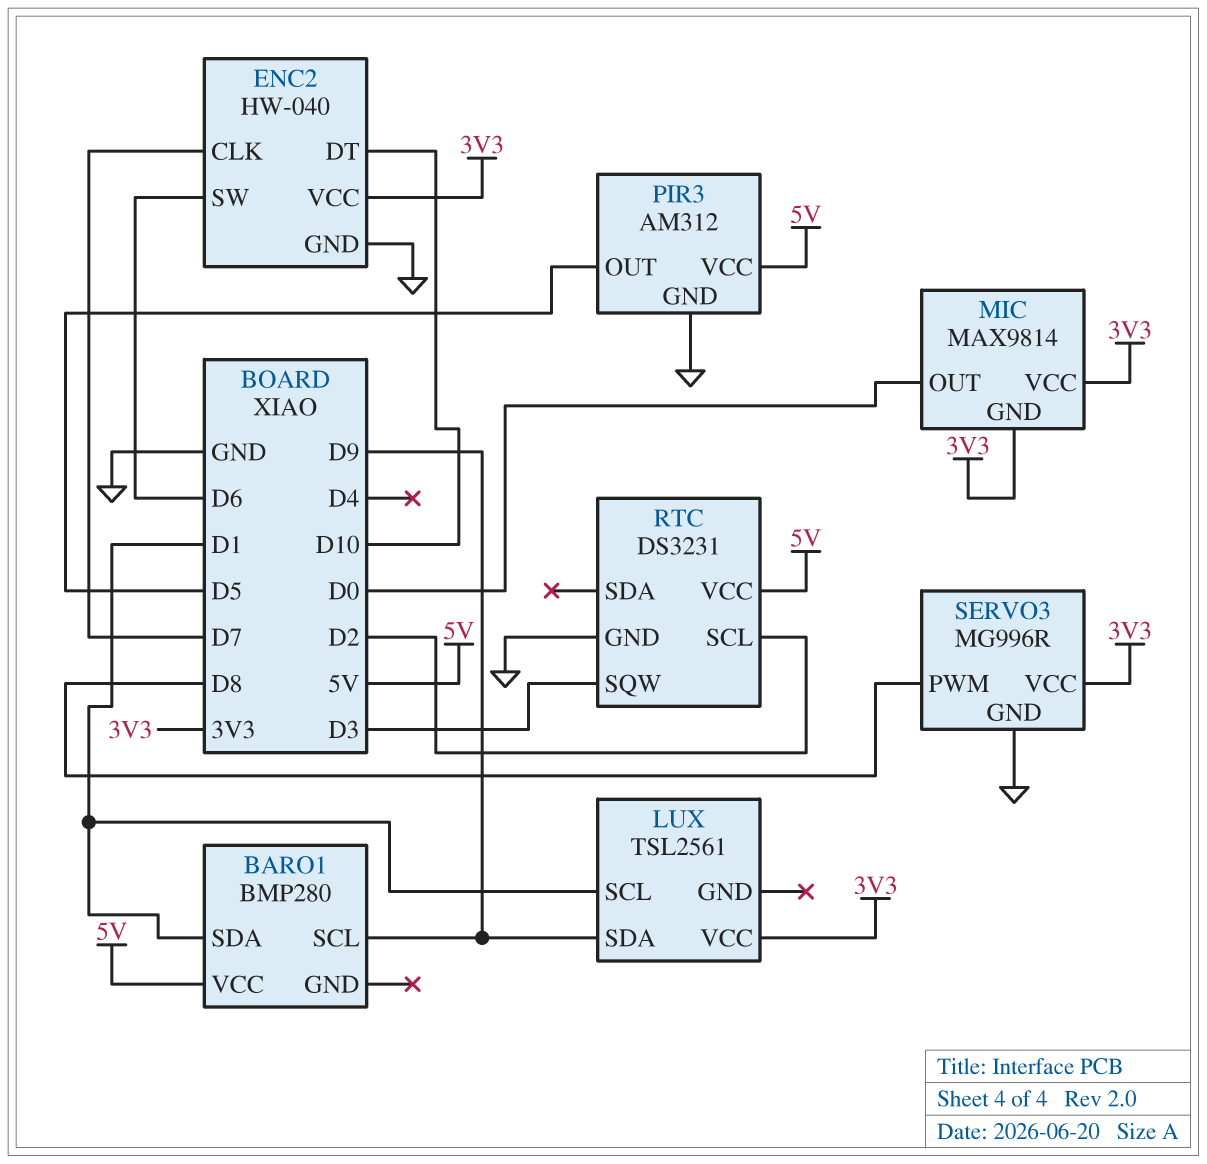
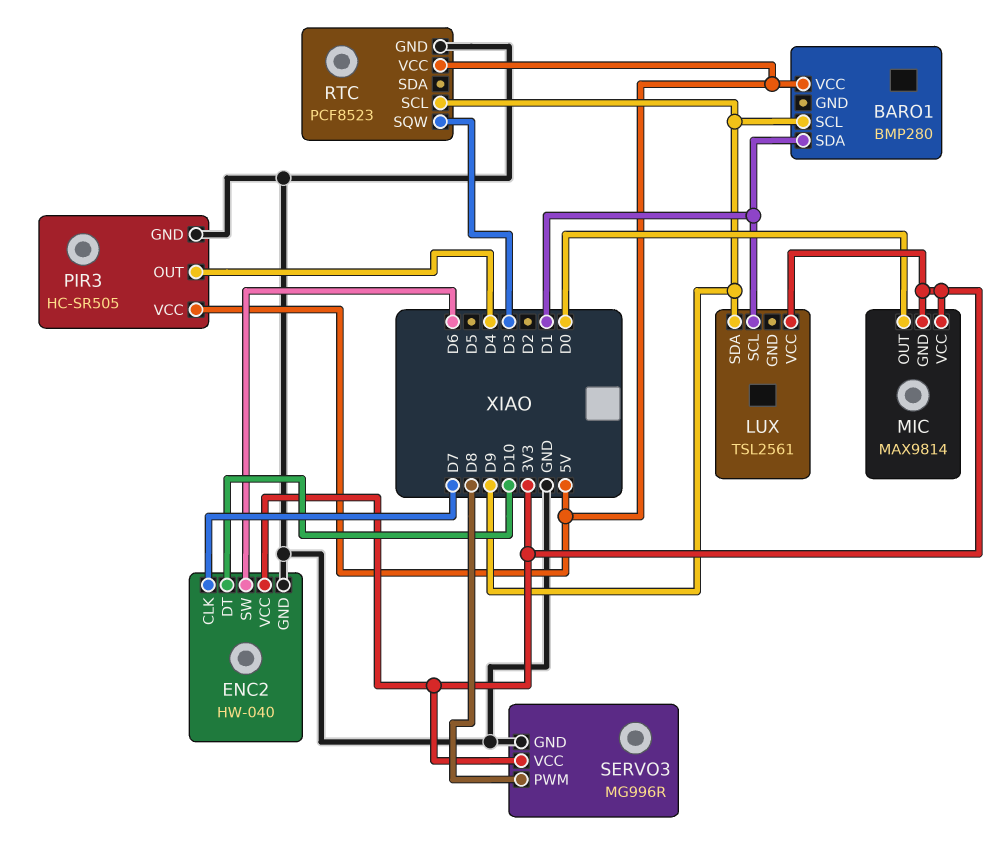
PIR3: AM312 -> HC-SR505
PIR3 pin OUT: D5 -> D4
RTC: DS3231 -> PCF8523
RTC pin SCL: D2 -> D9

